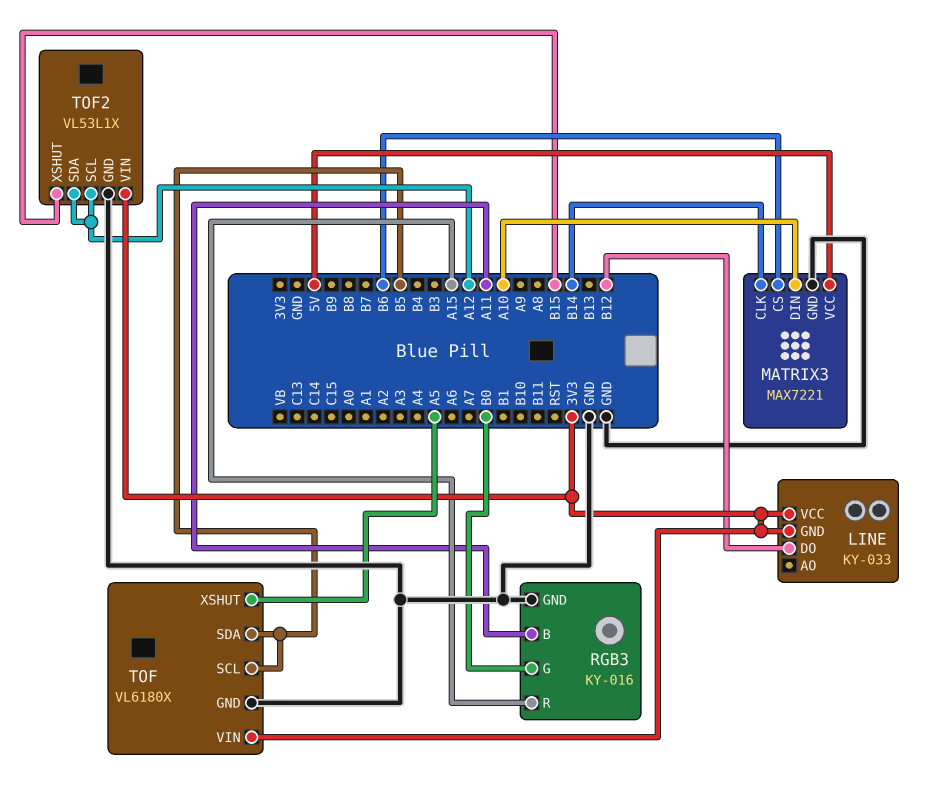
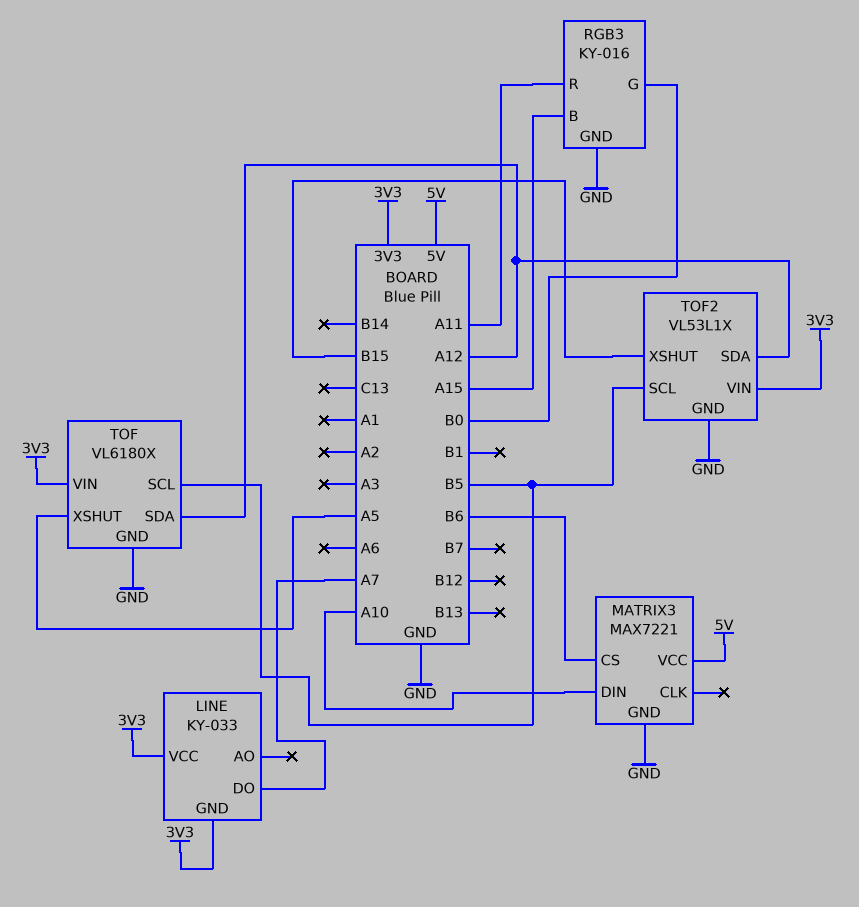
LINE pin DO: B12 -> A7
MATRIX3 pin CLK: B14 -> none
RGB3 pin B: A11 -> A15
RGB3 pin R: A15 -> A11
TOF pin SDA: B5 -> A12
TOF2 pin SCL: A12 -> B5

